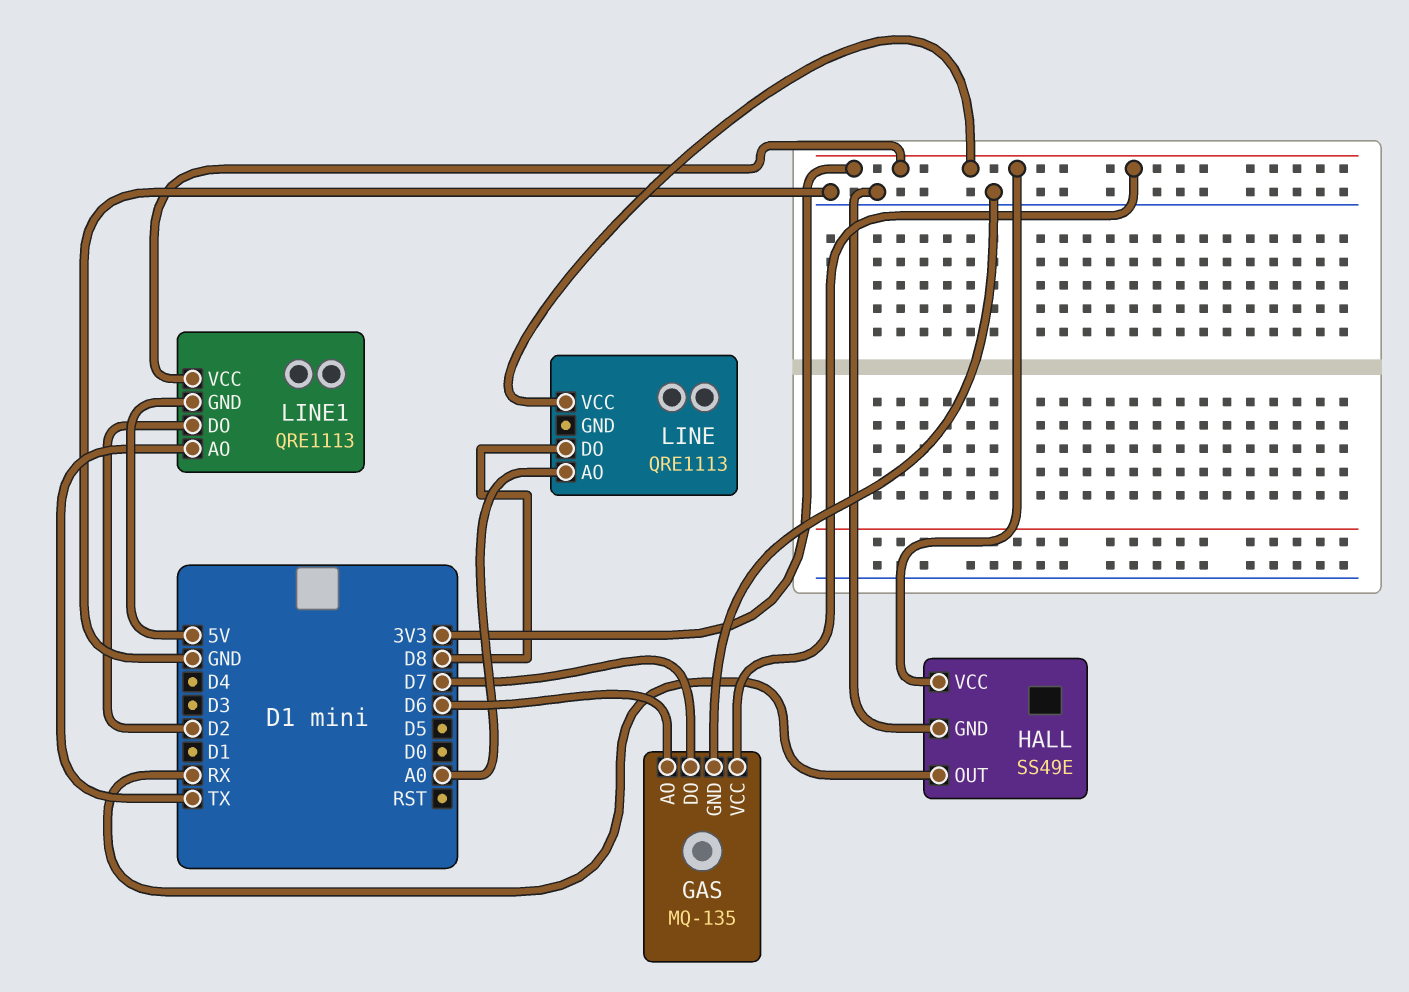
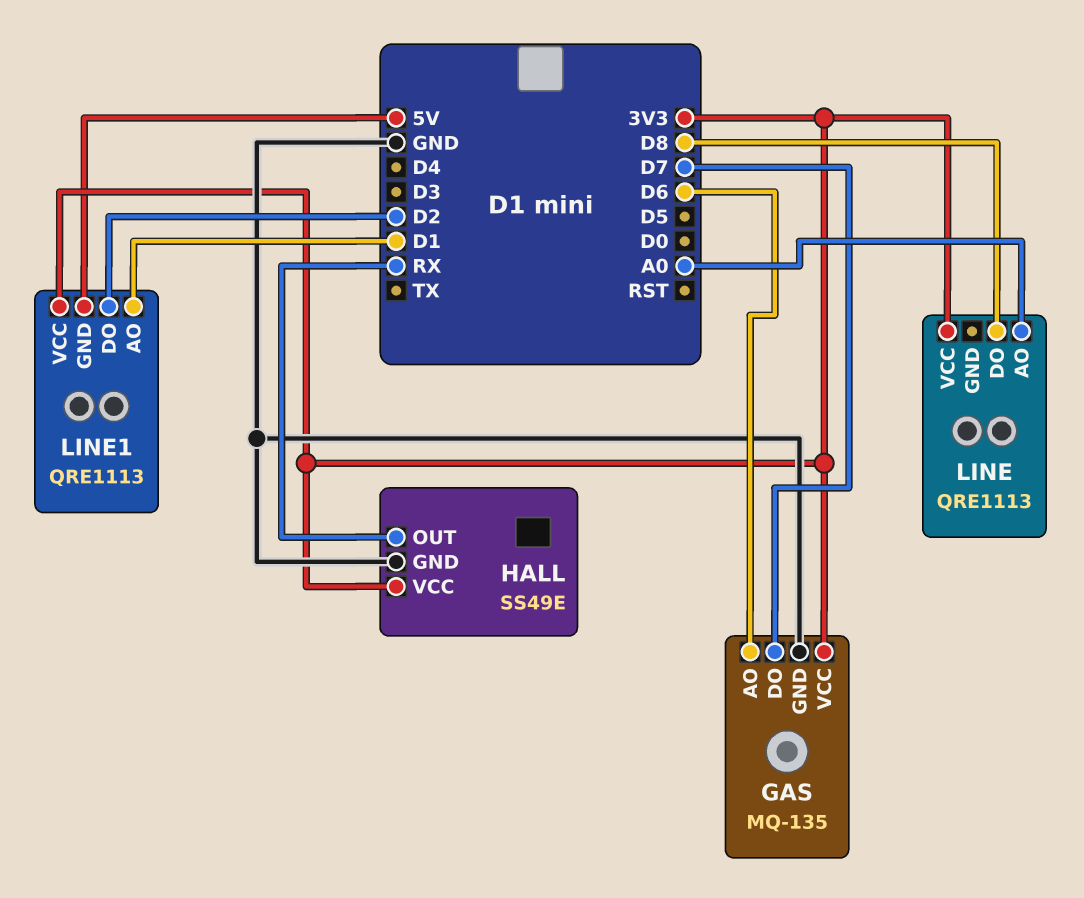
LINE1 pin AO: TX -> D1

